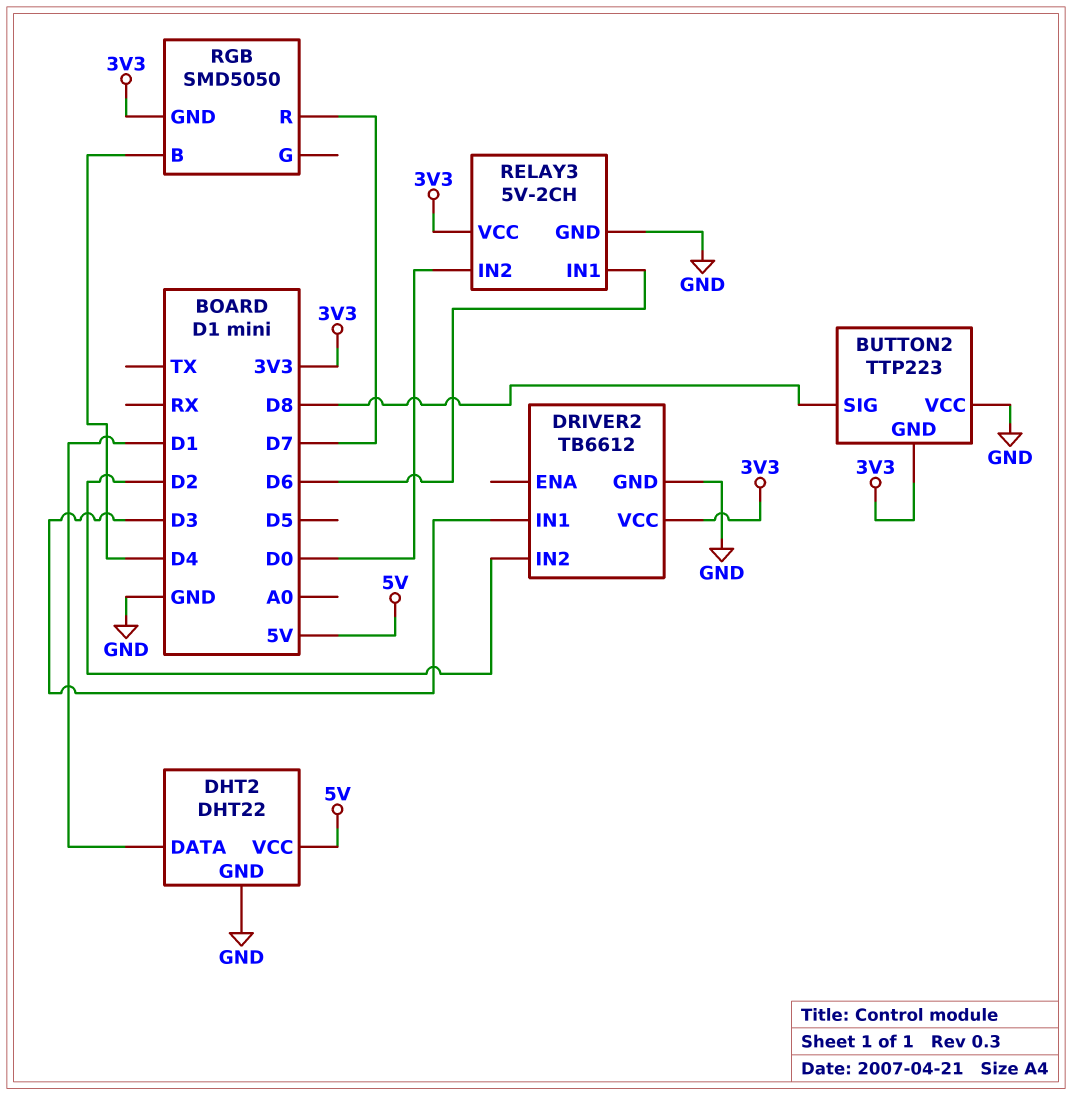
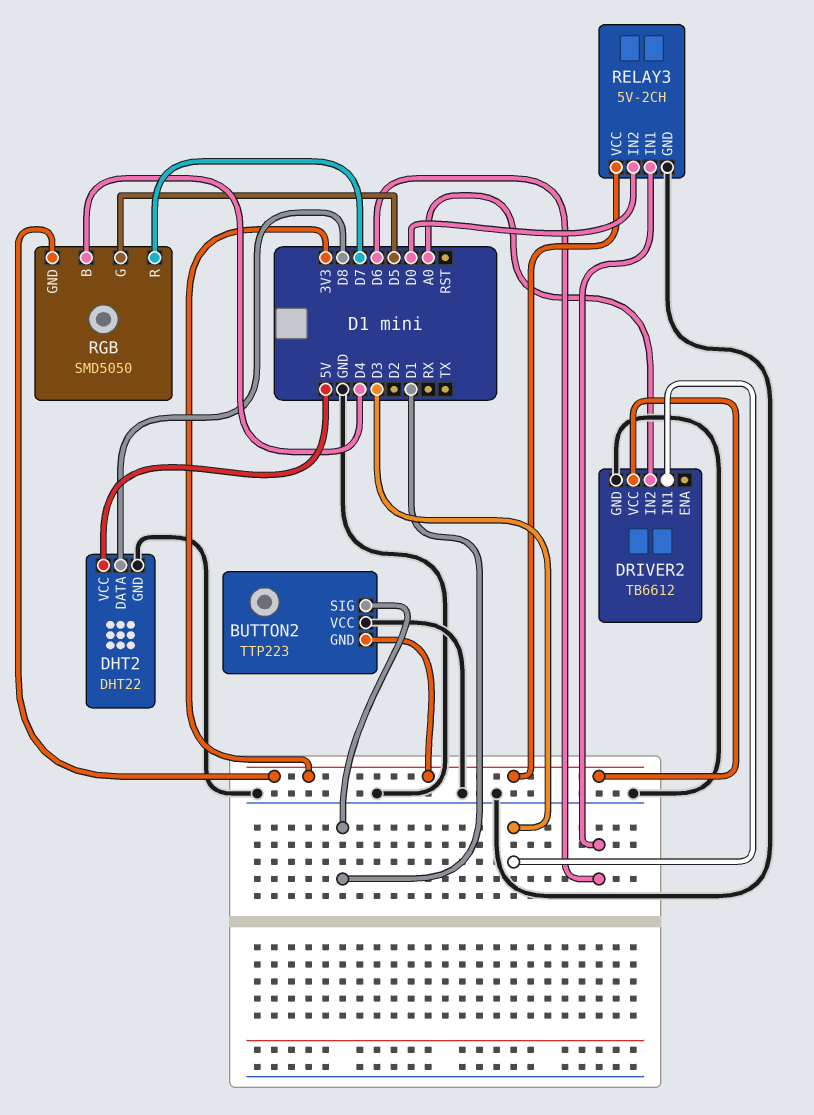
BUTTON2 pin SIG: D8 -> D1
DHT2 pin DATA: D1 -> D8
DRIVER2 pin IN2: D2 -> A0
RGB pin G: none -> D5

